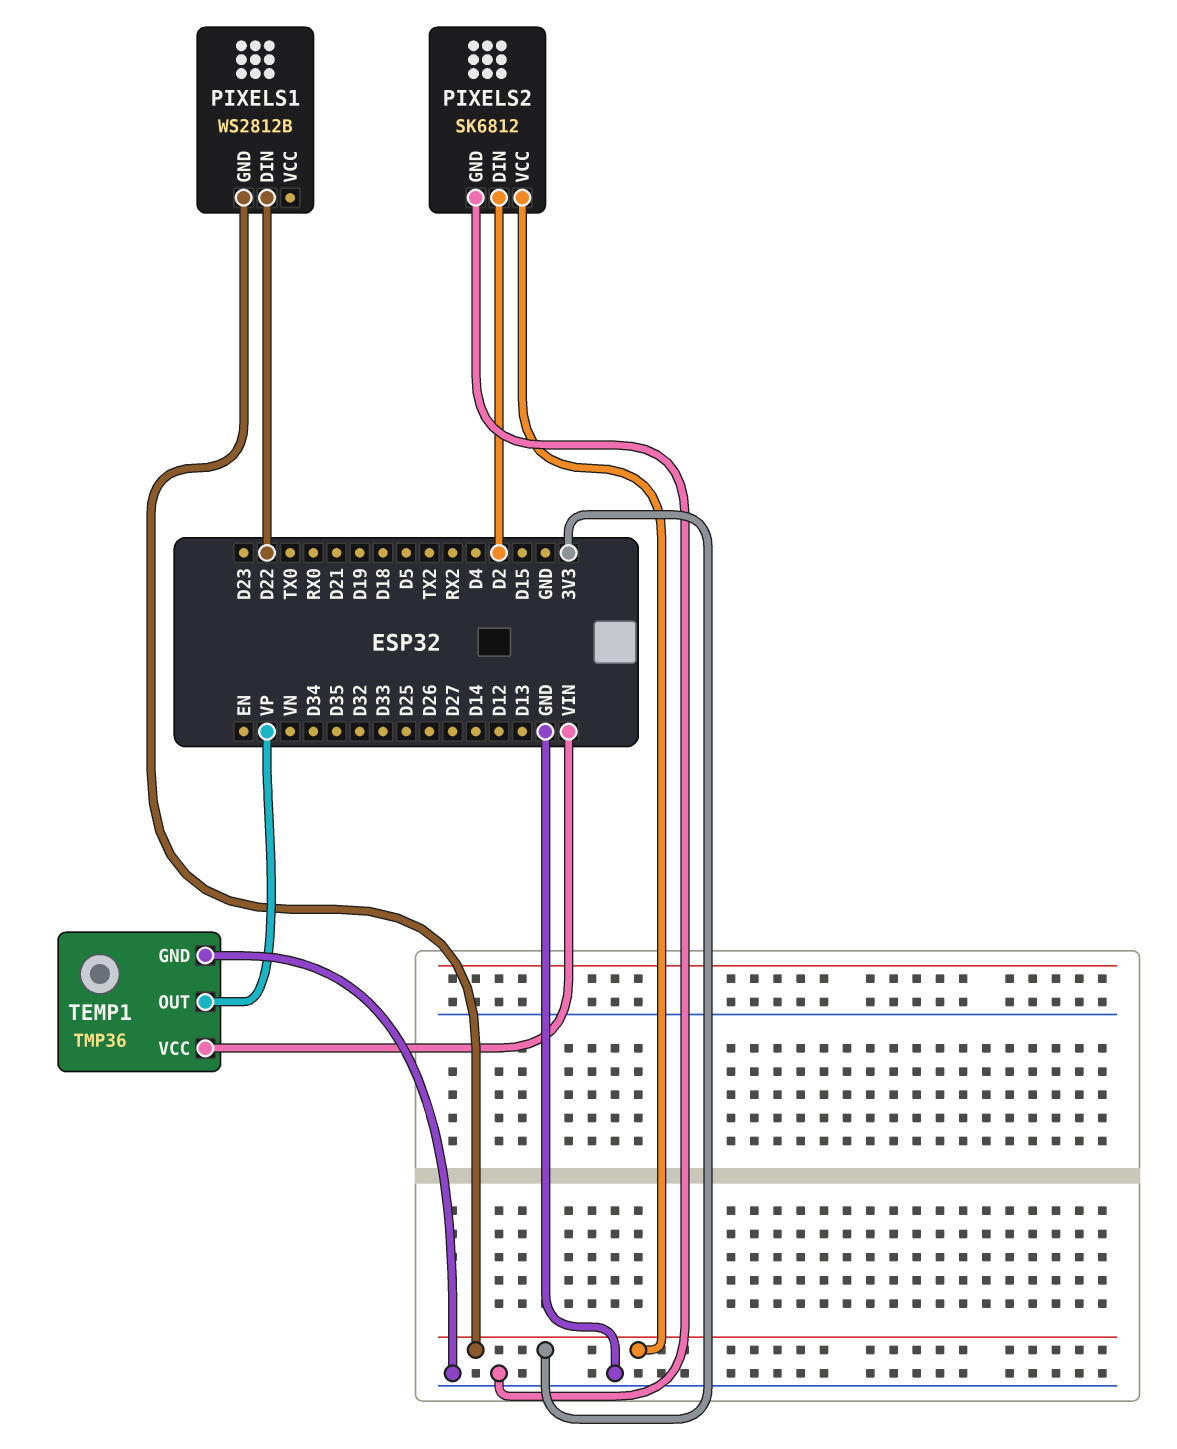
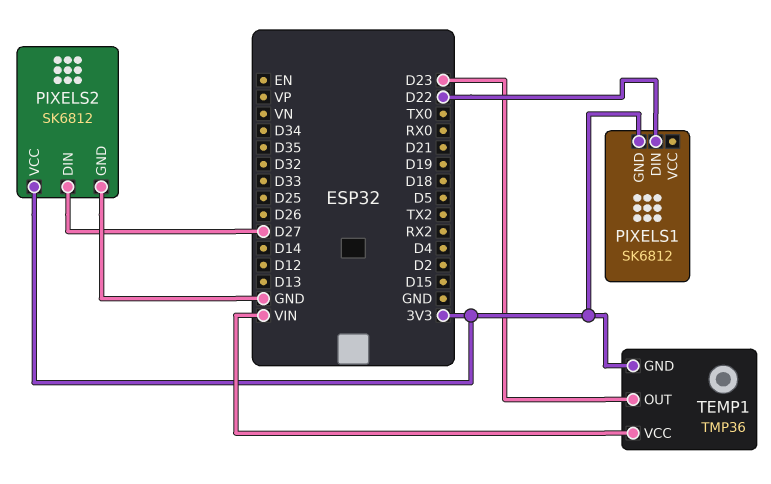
PIXELS1: WS2812B -> SK6812
PIXELS2 pin DIN: D2 -> D27
TEMP1 pin GND: GND -> 3V3
TEMP1 pin OUT: VP -> D23

